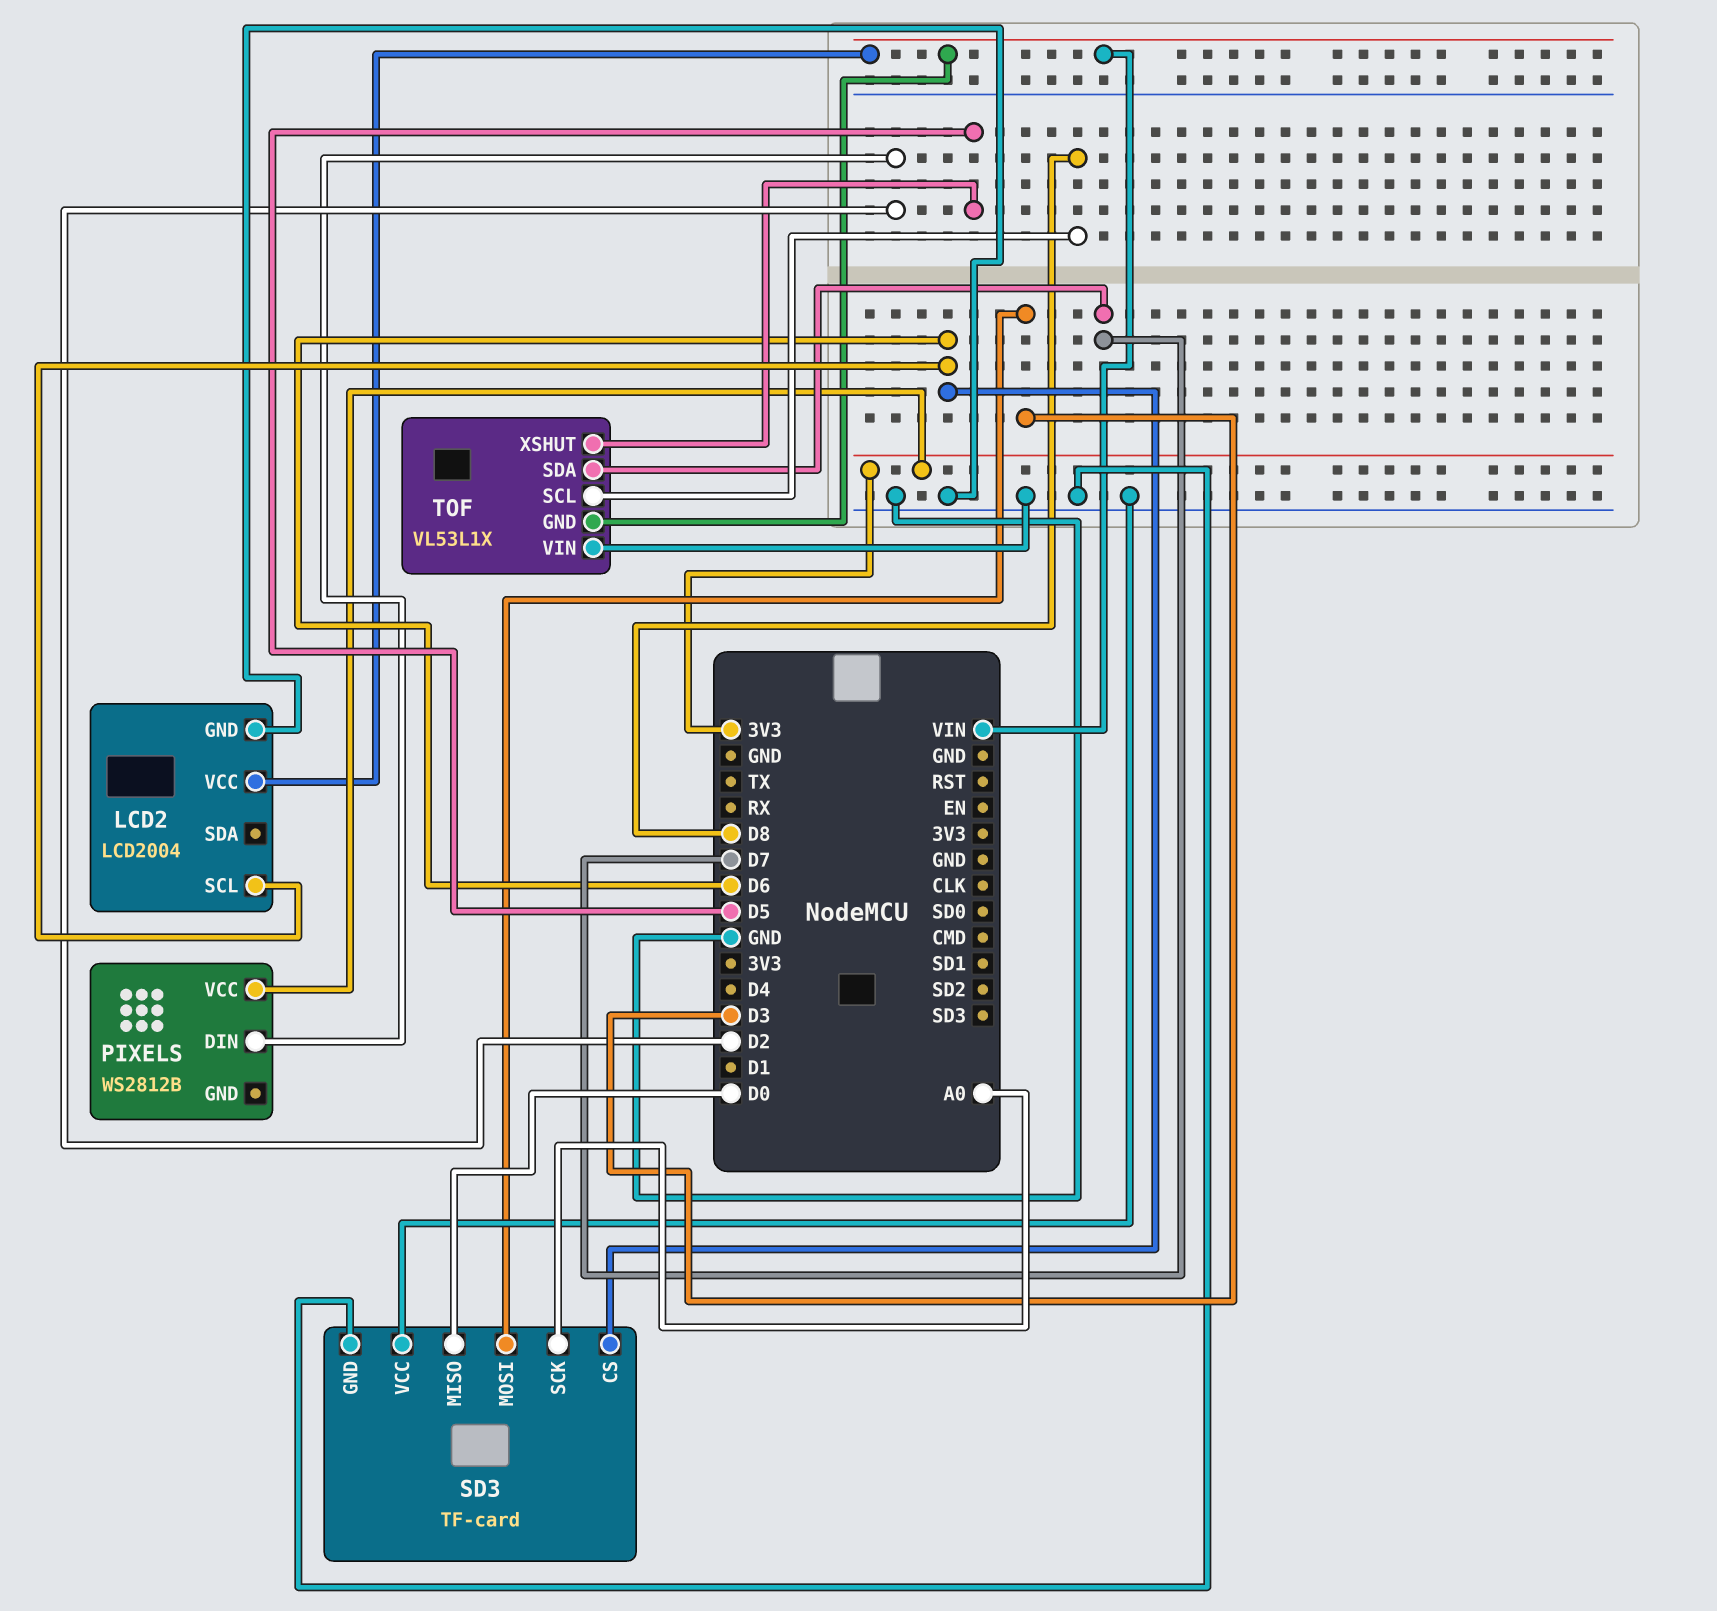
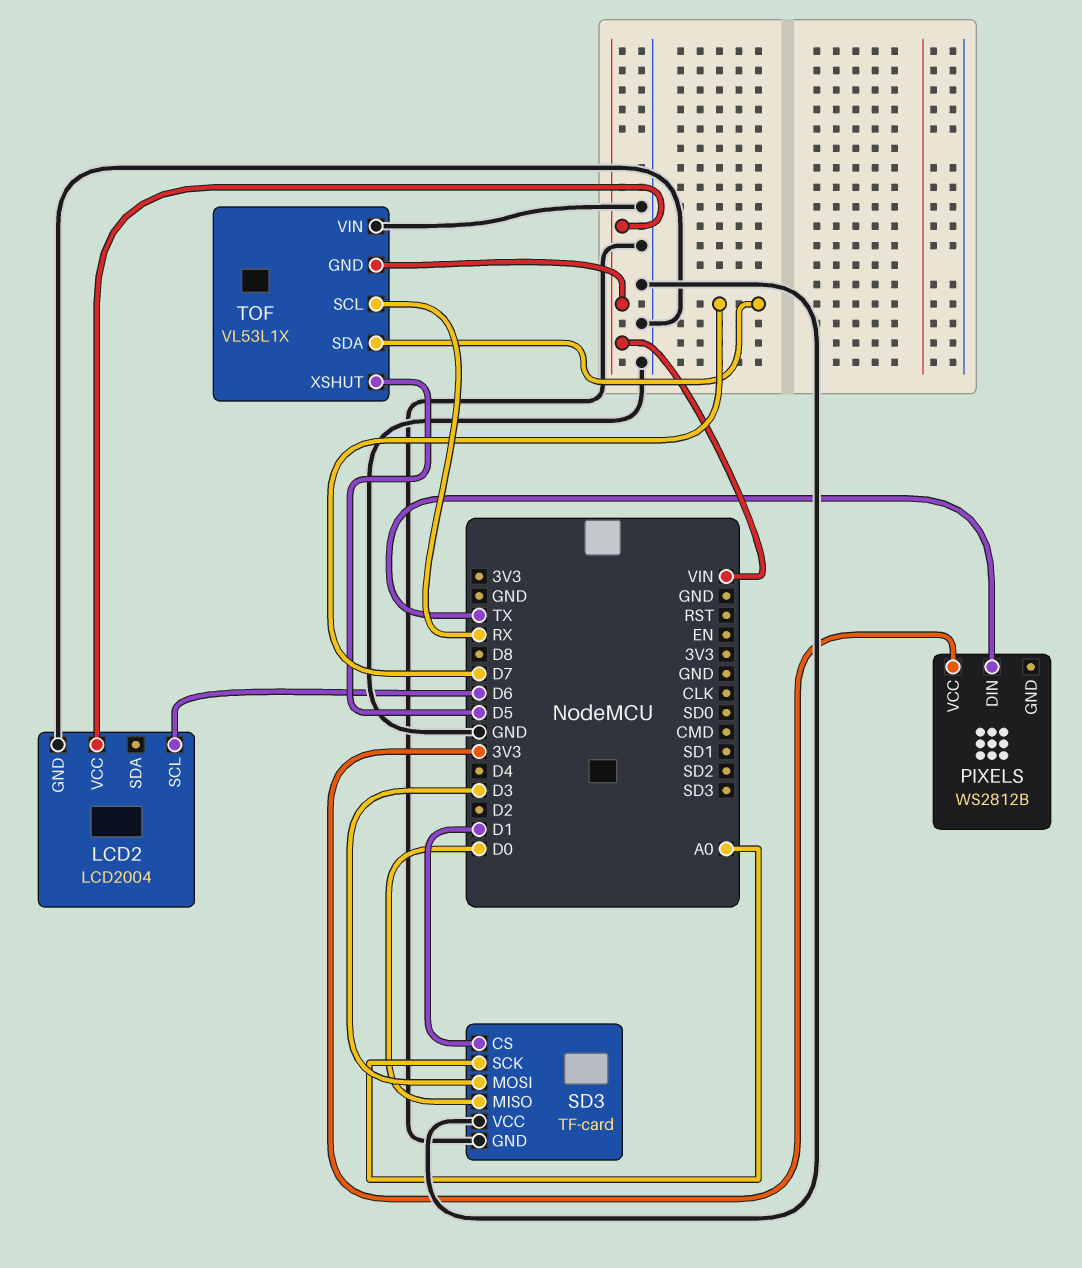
PIXELS pin DIN: D2 -> TX
SD3 pin CS: D6 -> D1
TOF pin SCL: D8 -> RX

